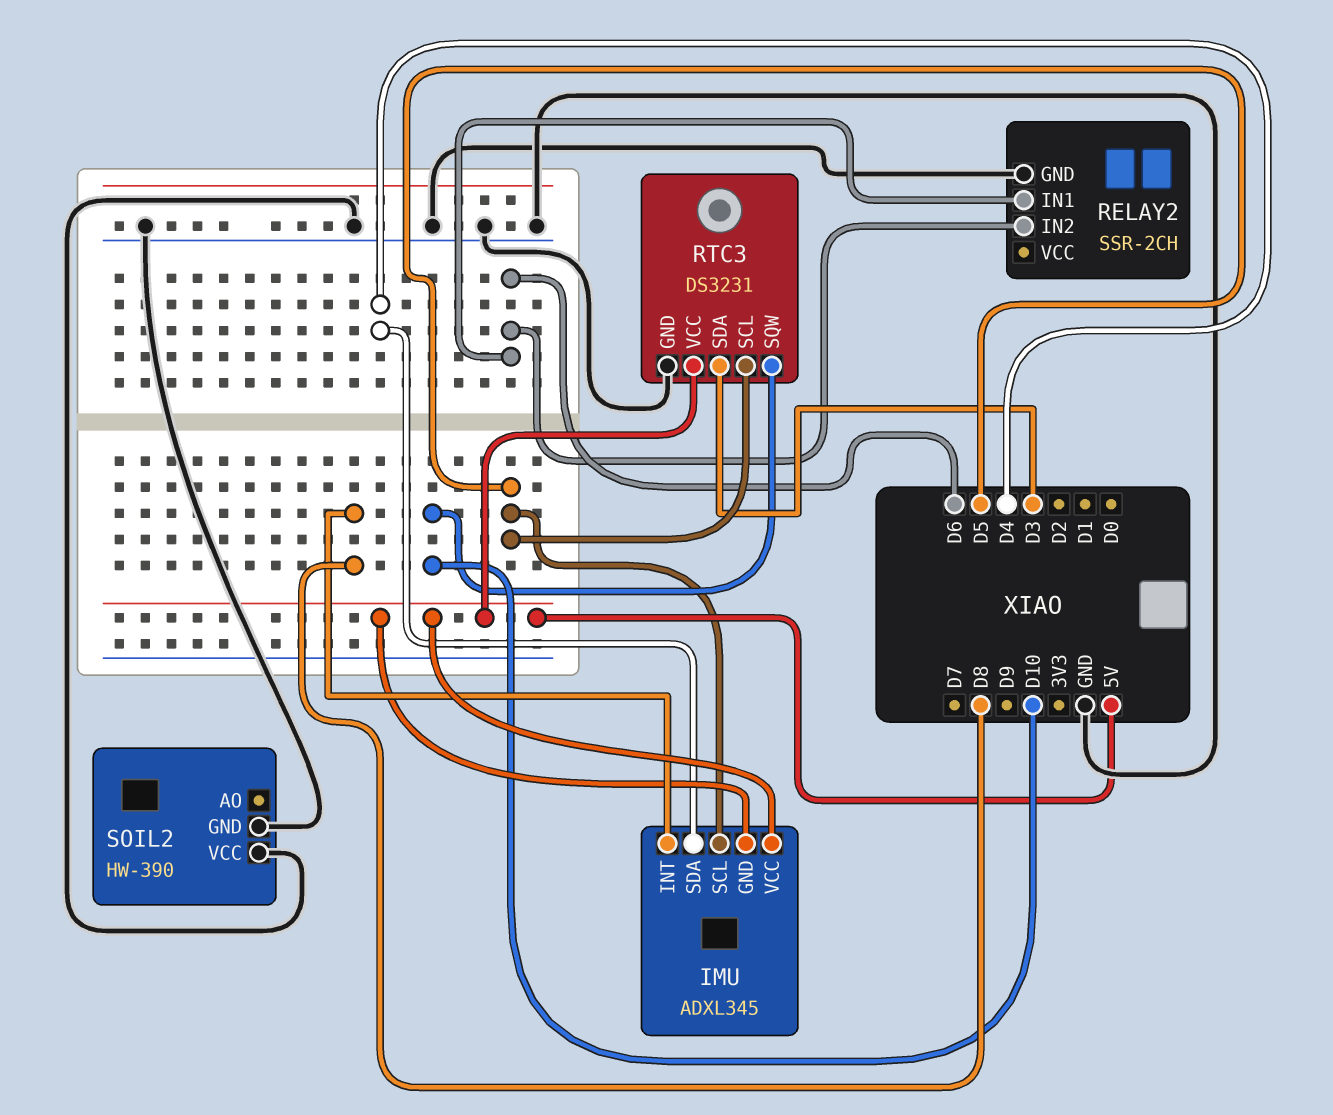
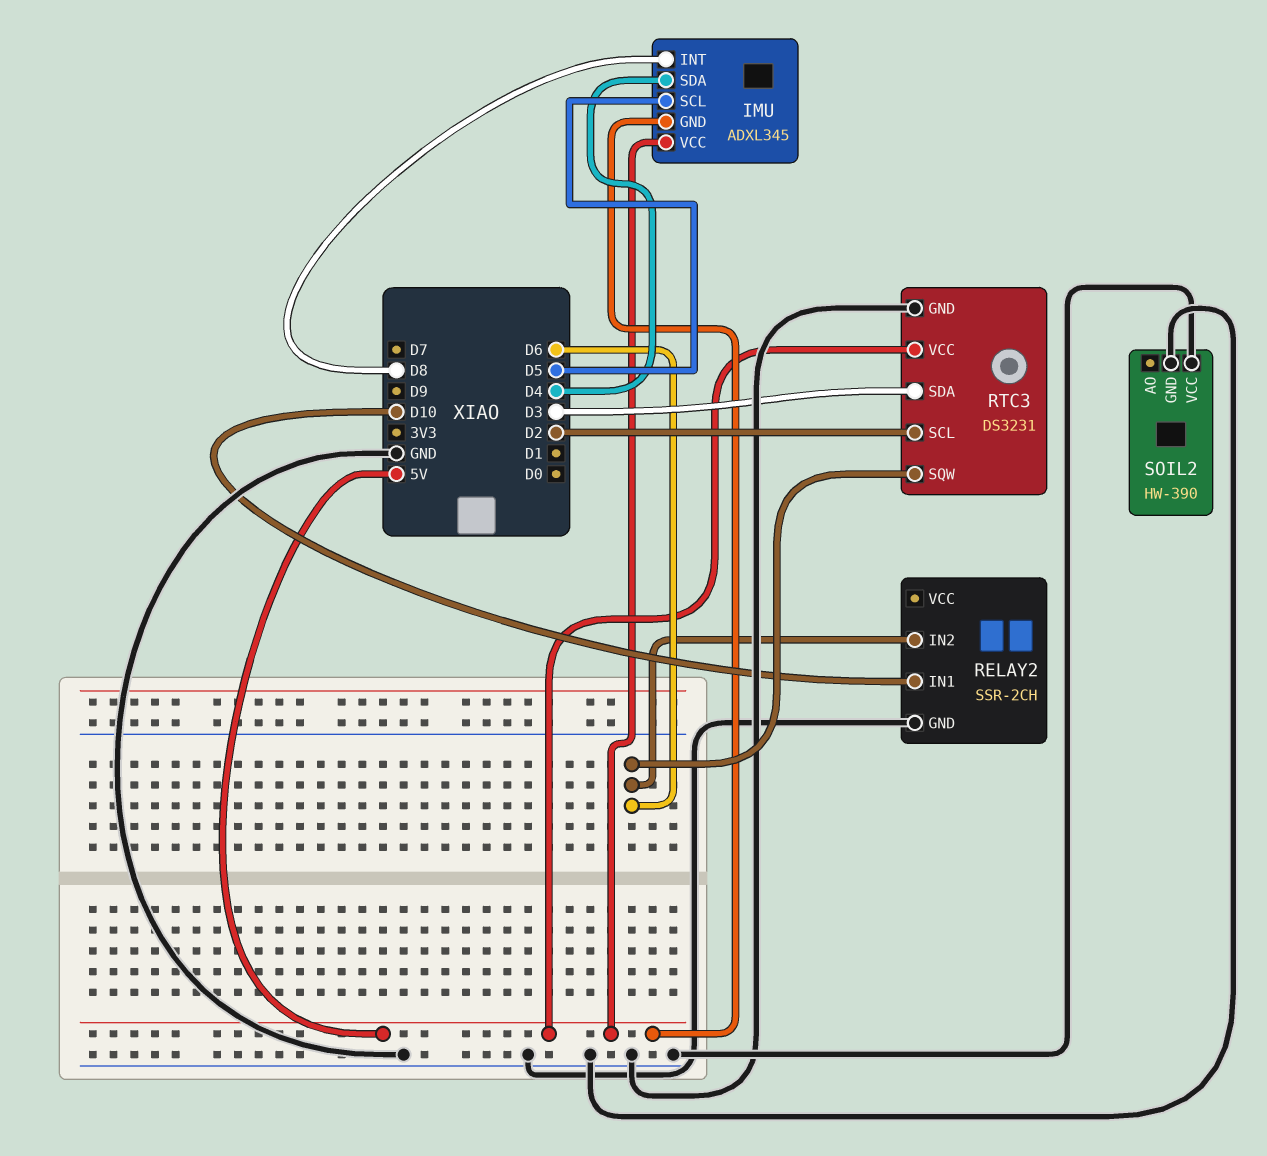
RELAY2 pin IN1: D6 -> D10
RTC3 pin SCL: D5 -> D2
RTC3 pin SQW: D10 -> D6

